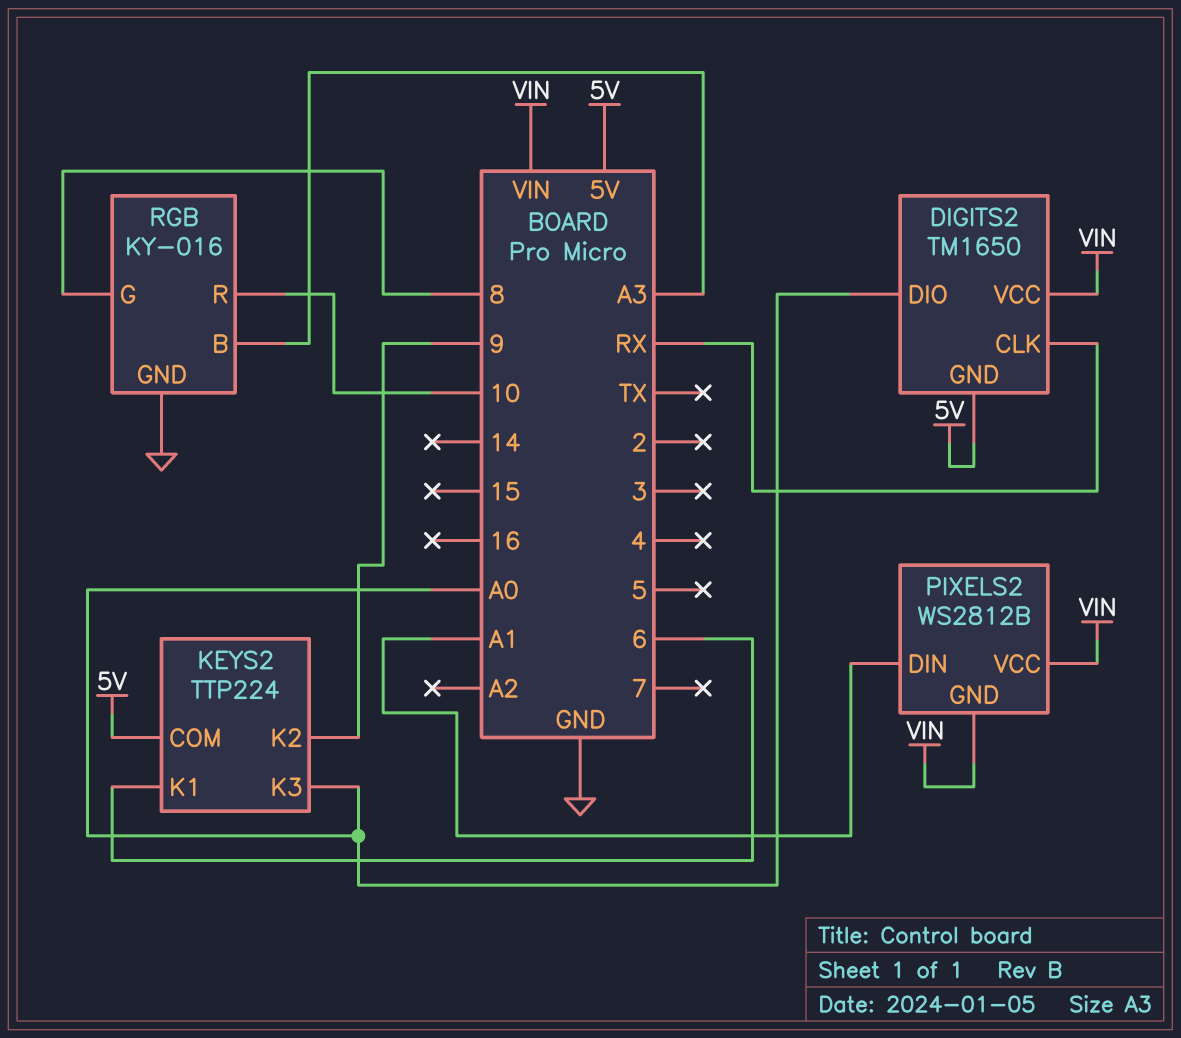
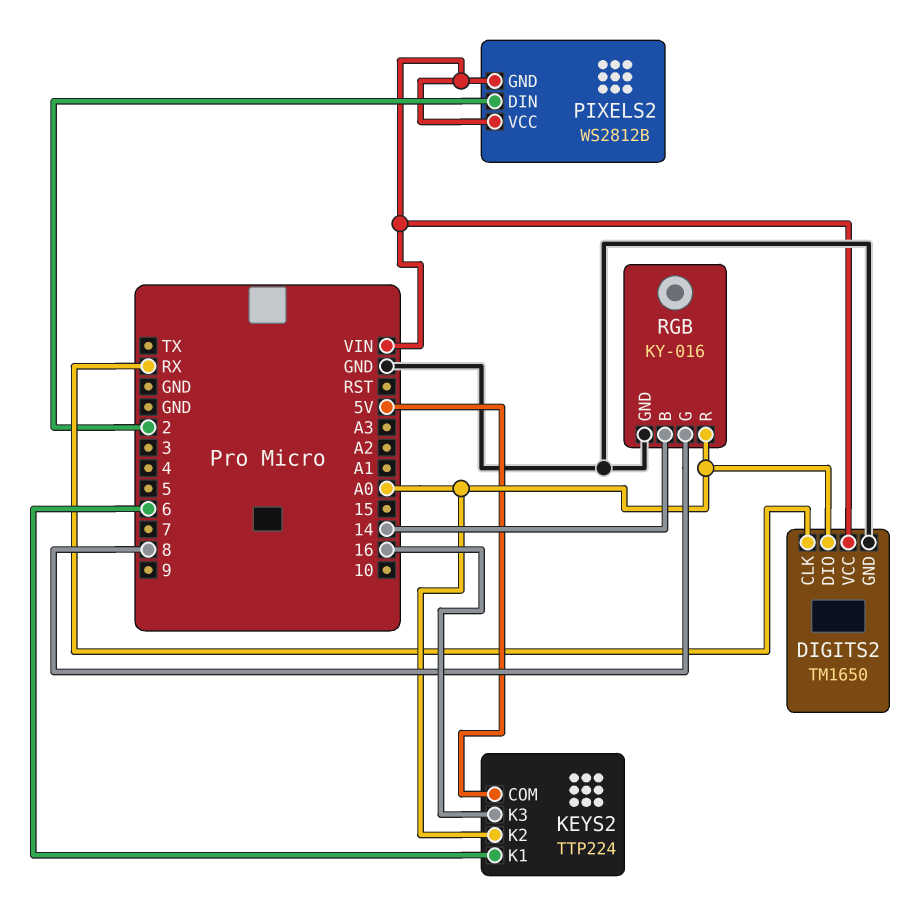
DIGITS2 pin GND: 5V -> GND
KEYS2 pin K2: 9 -> A0
KEYS2 pin K3: A0 -> 16
PIXELS2 pin DIN: A1 -> 2
RGB pin B: A3 -> 14
RGB pin R: 10 -> A0

